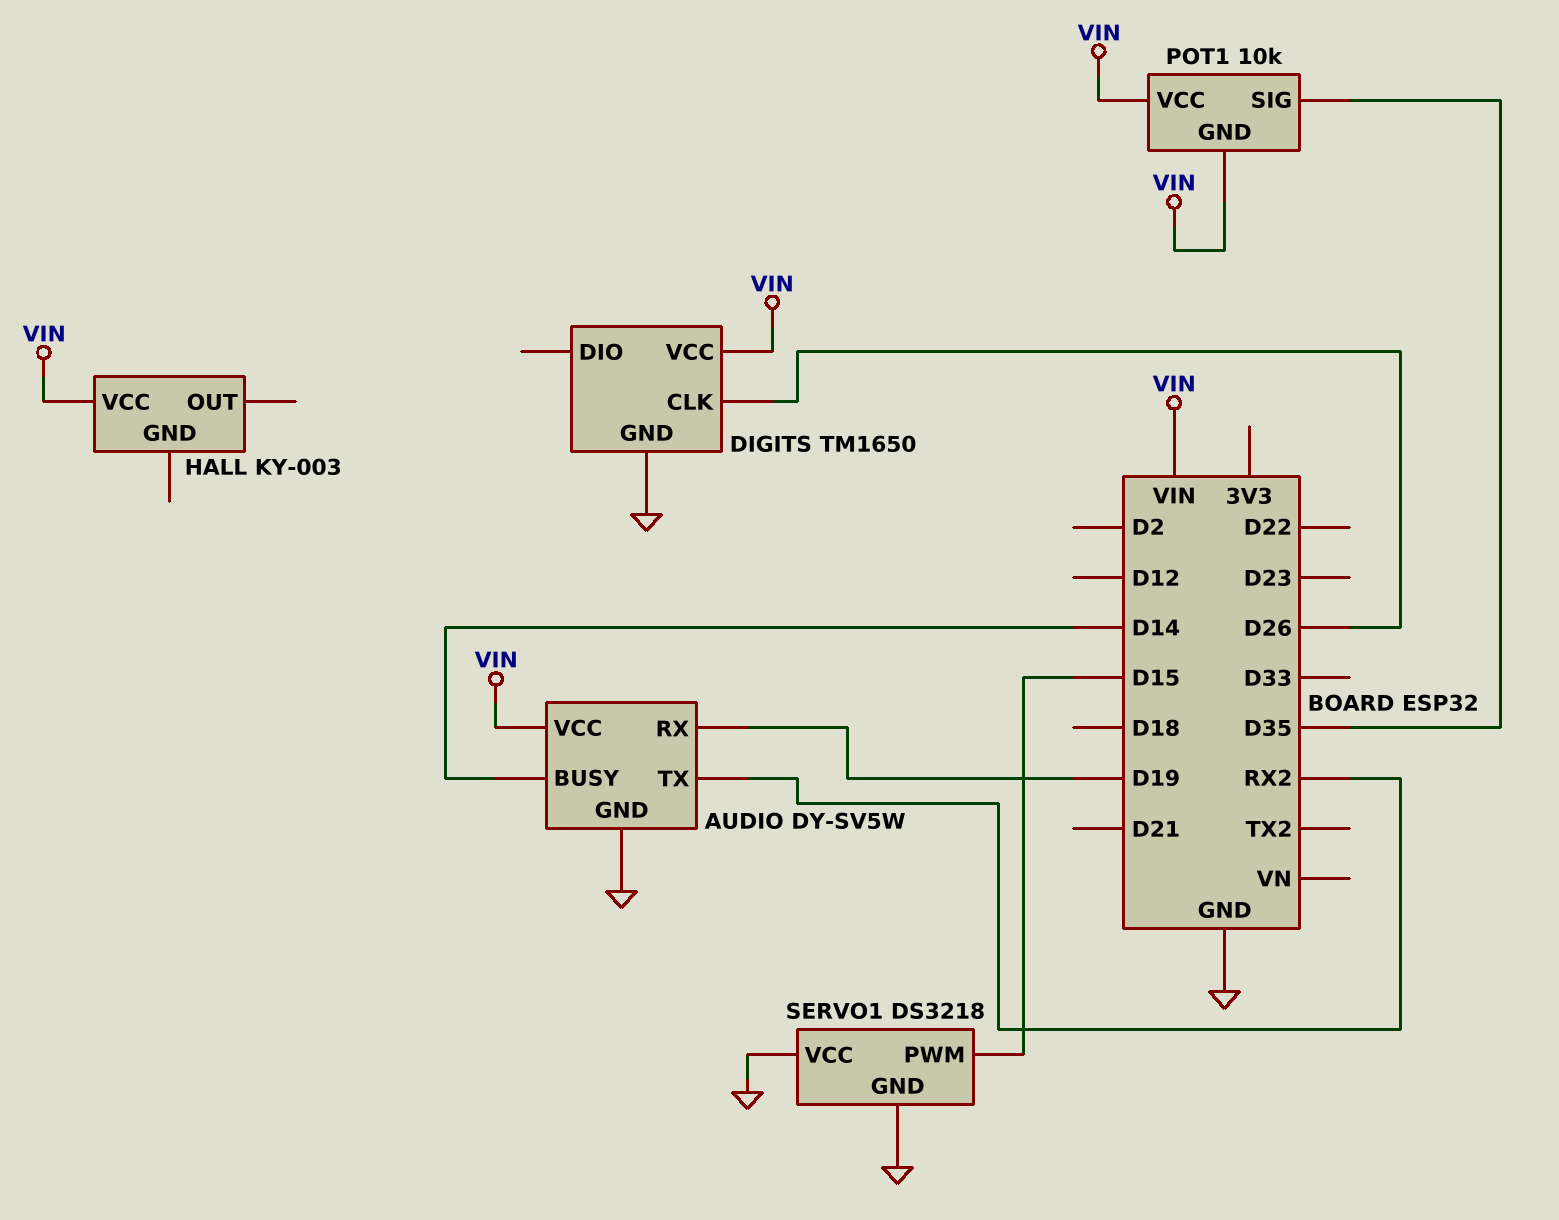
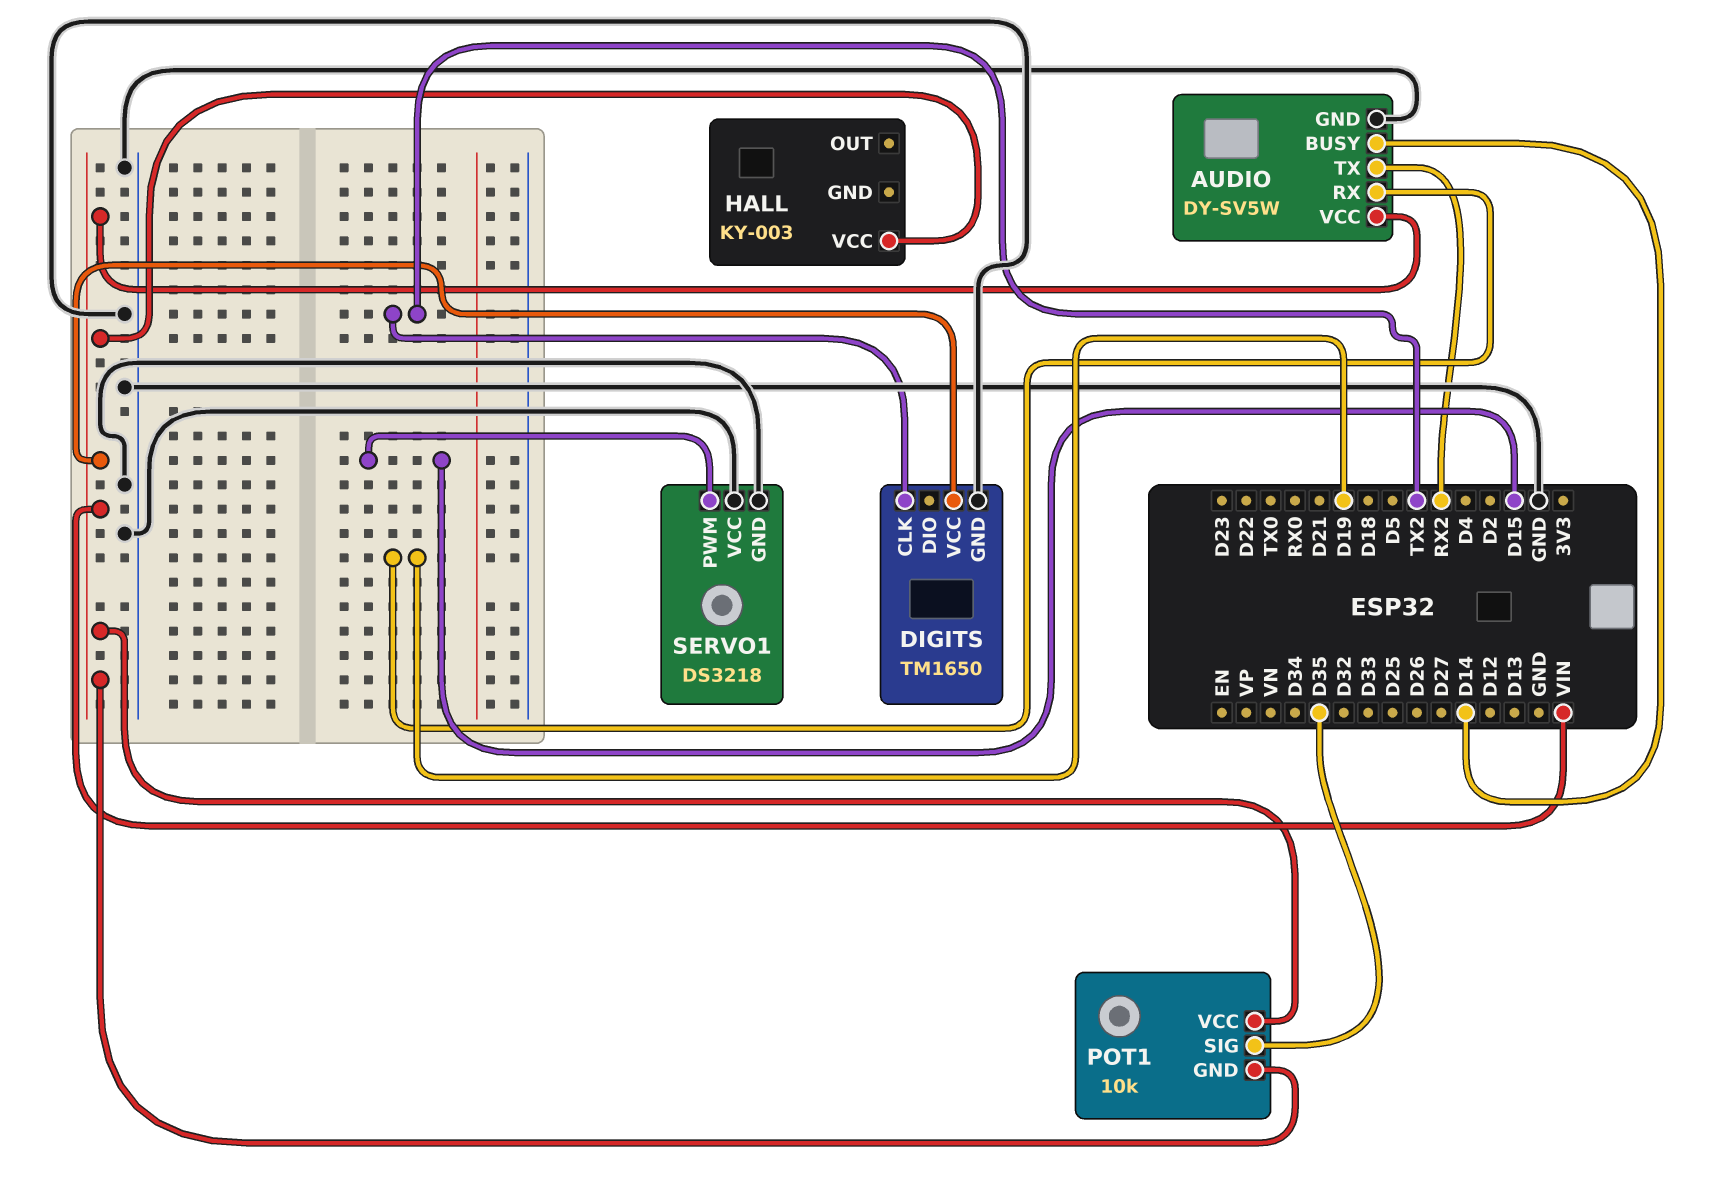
DIGITS pin CLK: D26 -> TX2

